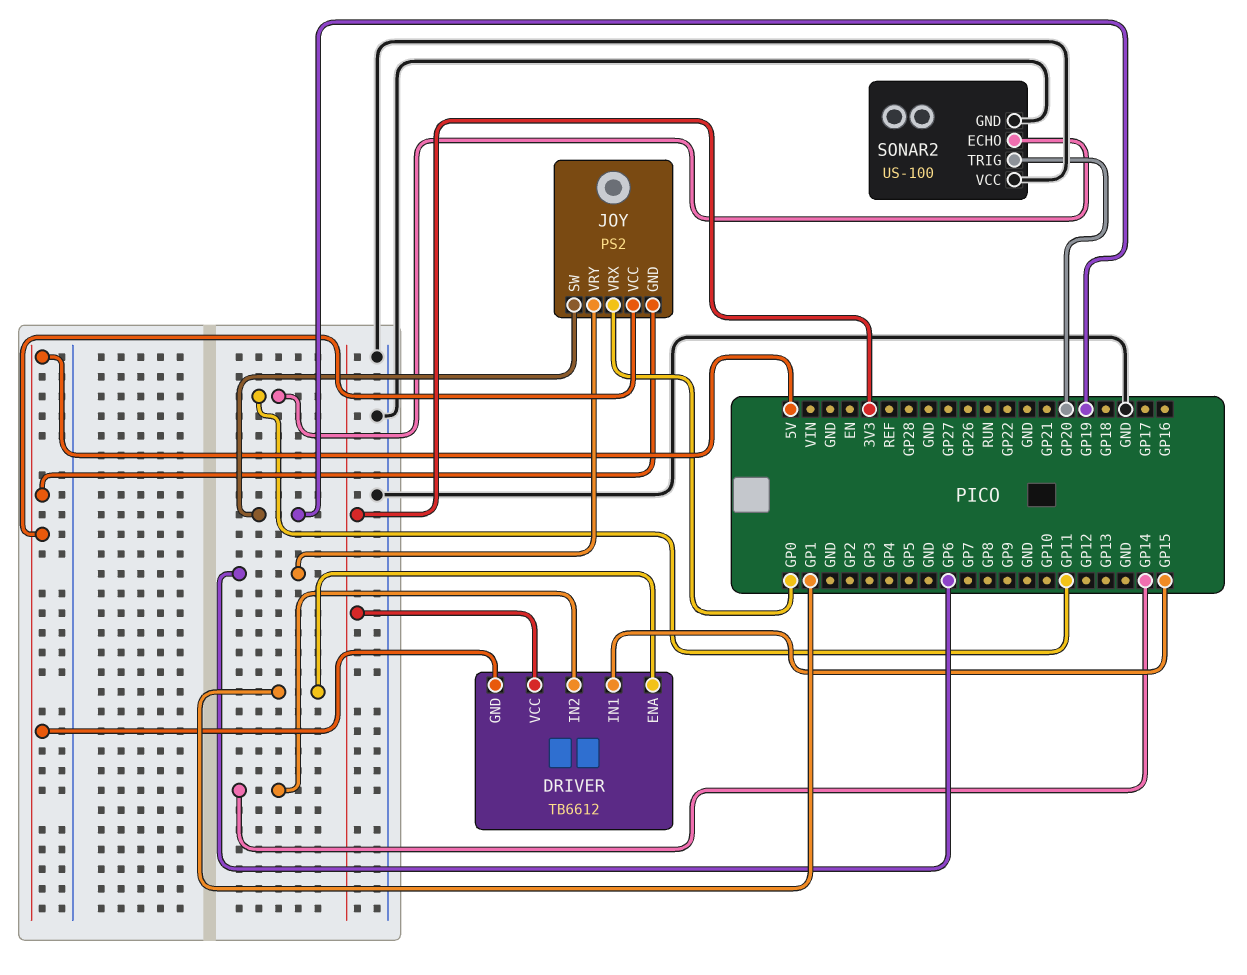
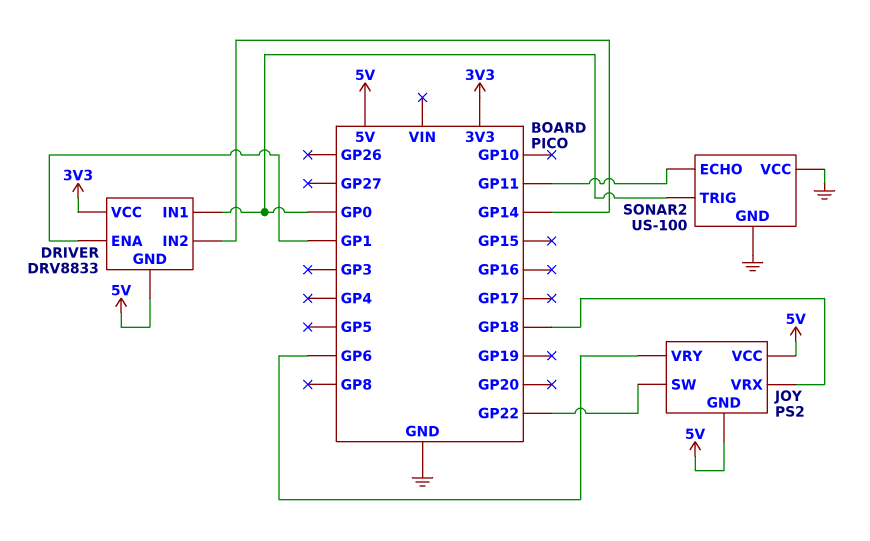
DRIVER: TB6612 -> DRV8833
DRIVER pin IN1: GP15 -> GP0
JOY pin SW: GP19 -> GP22
JOY pin VRX: GP0 -> GP18
SONAR2 pin TRIG: GP20 -> GP0

